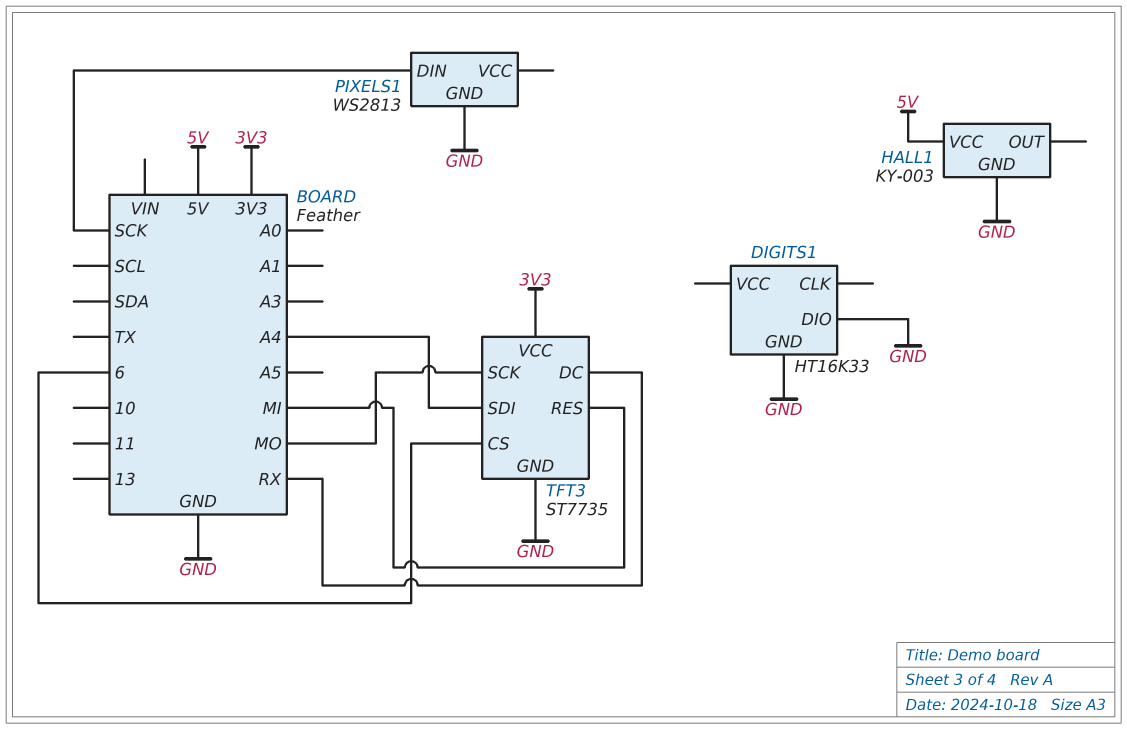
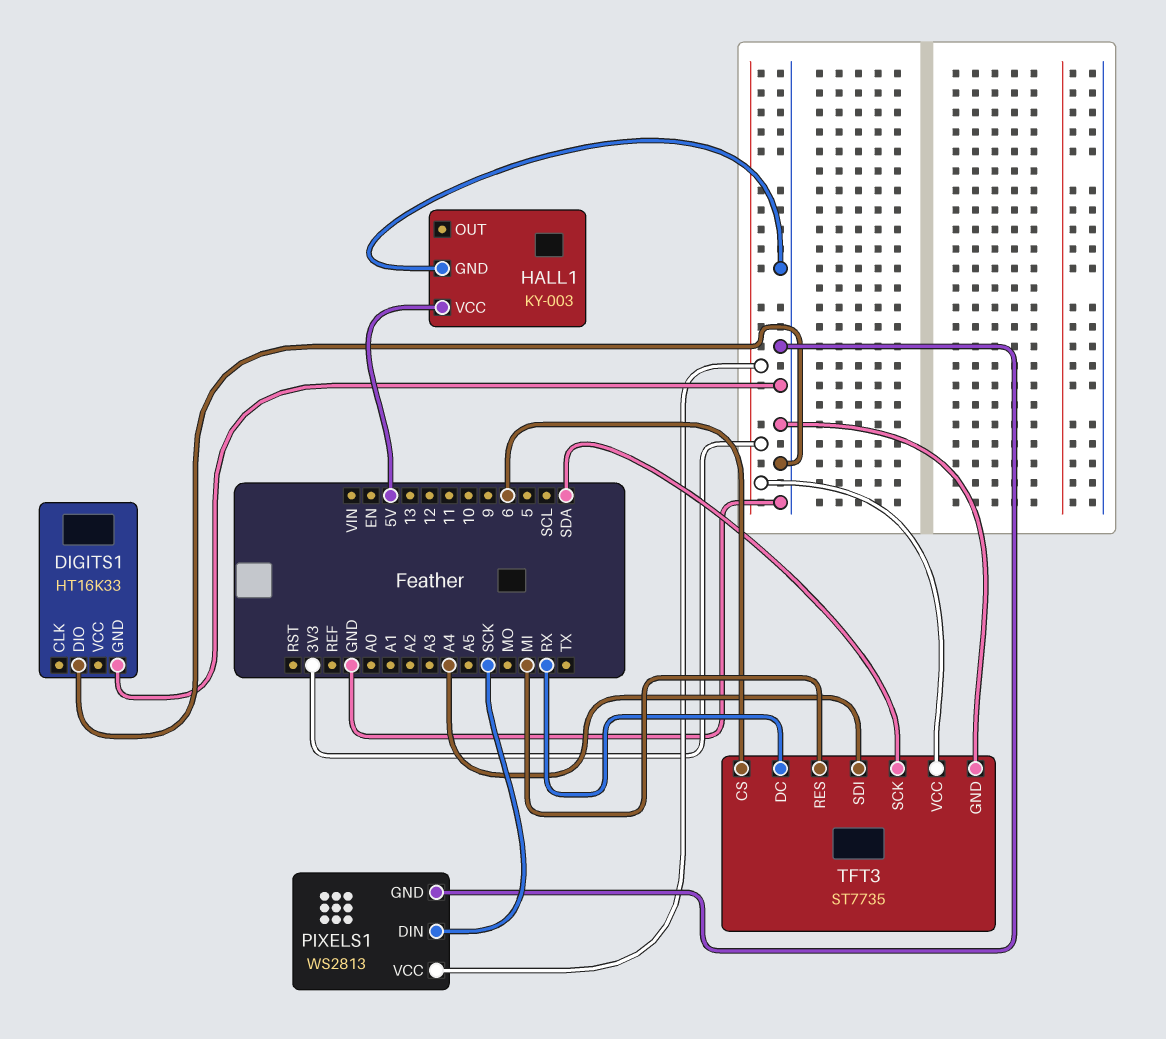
PIXELS1 pin VCC: none -> 3V3
TFT3 pin SCK: MO -> SDA

